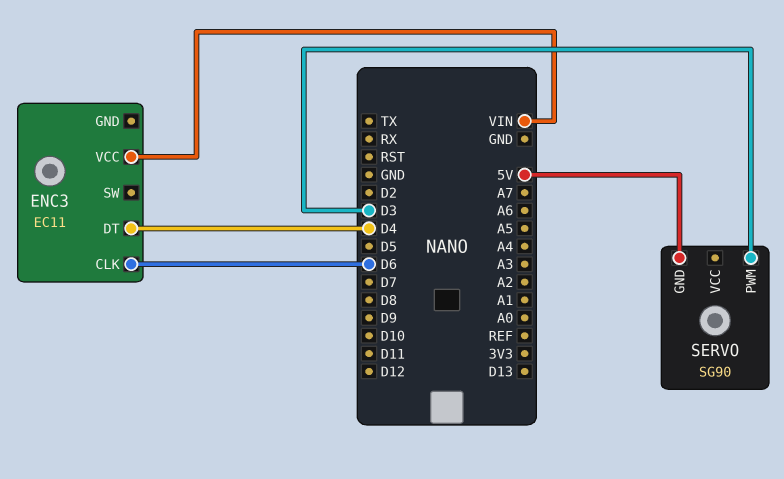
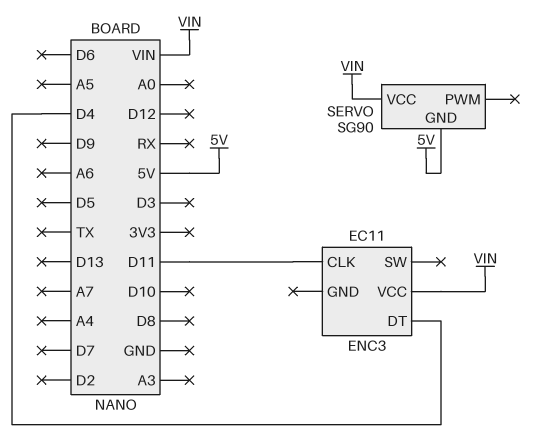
ENC3 pin CLK: D6 -> D11
SERVO pin PWM: D3 -> none
SERVO pin VCC: none -> VIN

